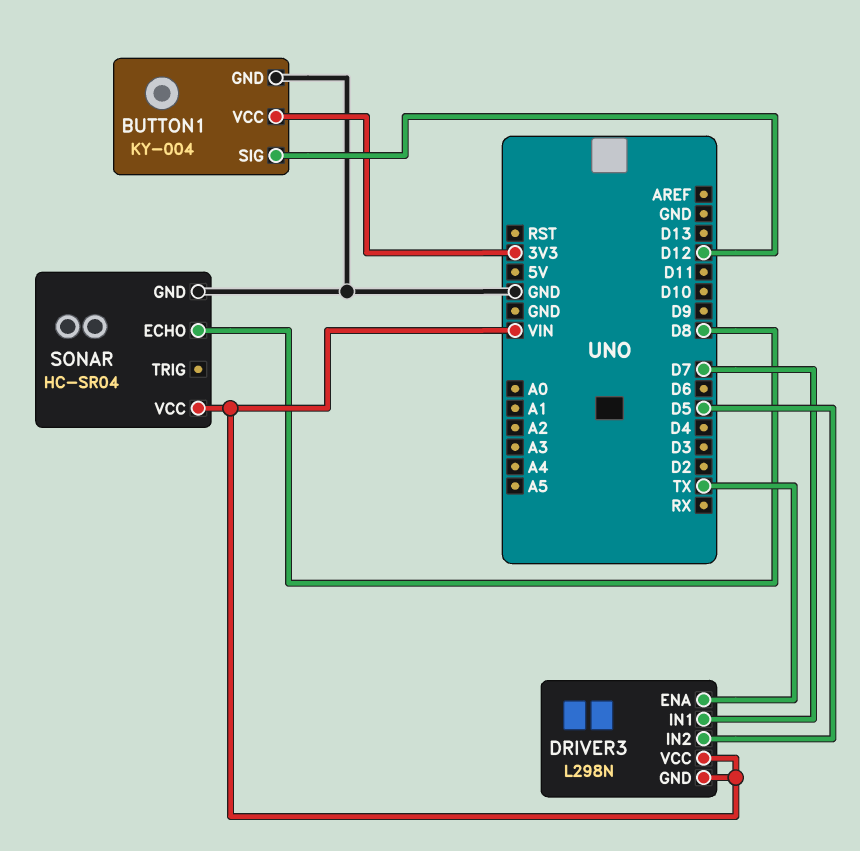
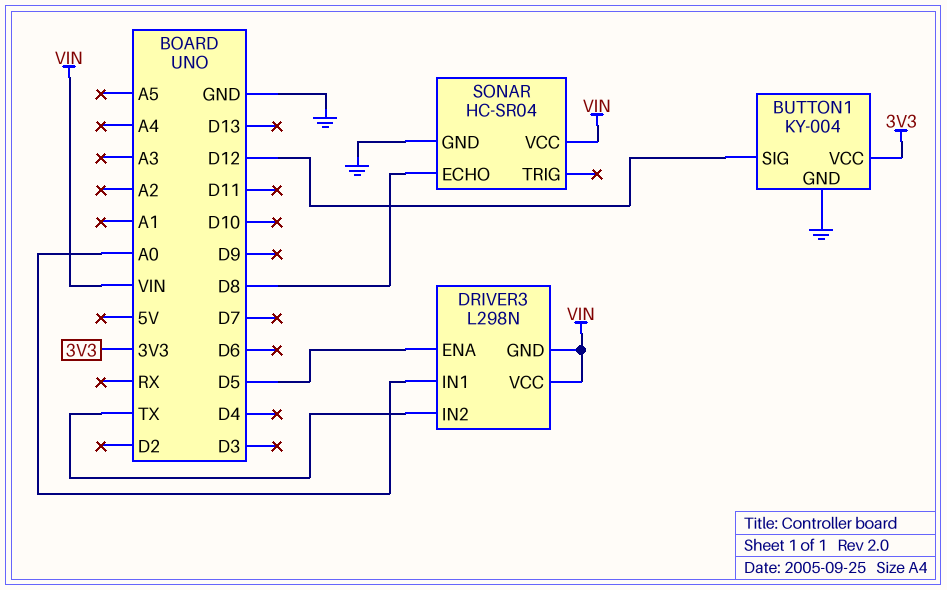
DRIVER3 pin ENA: TX -> D5
DRIVER3 pin IN1: D7 -> A0
DRIVER3 pin IN2: D5 -> TX

